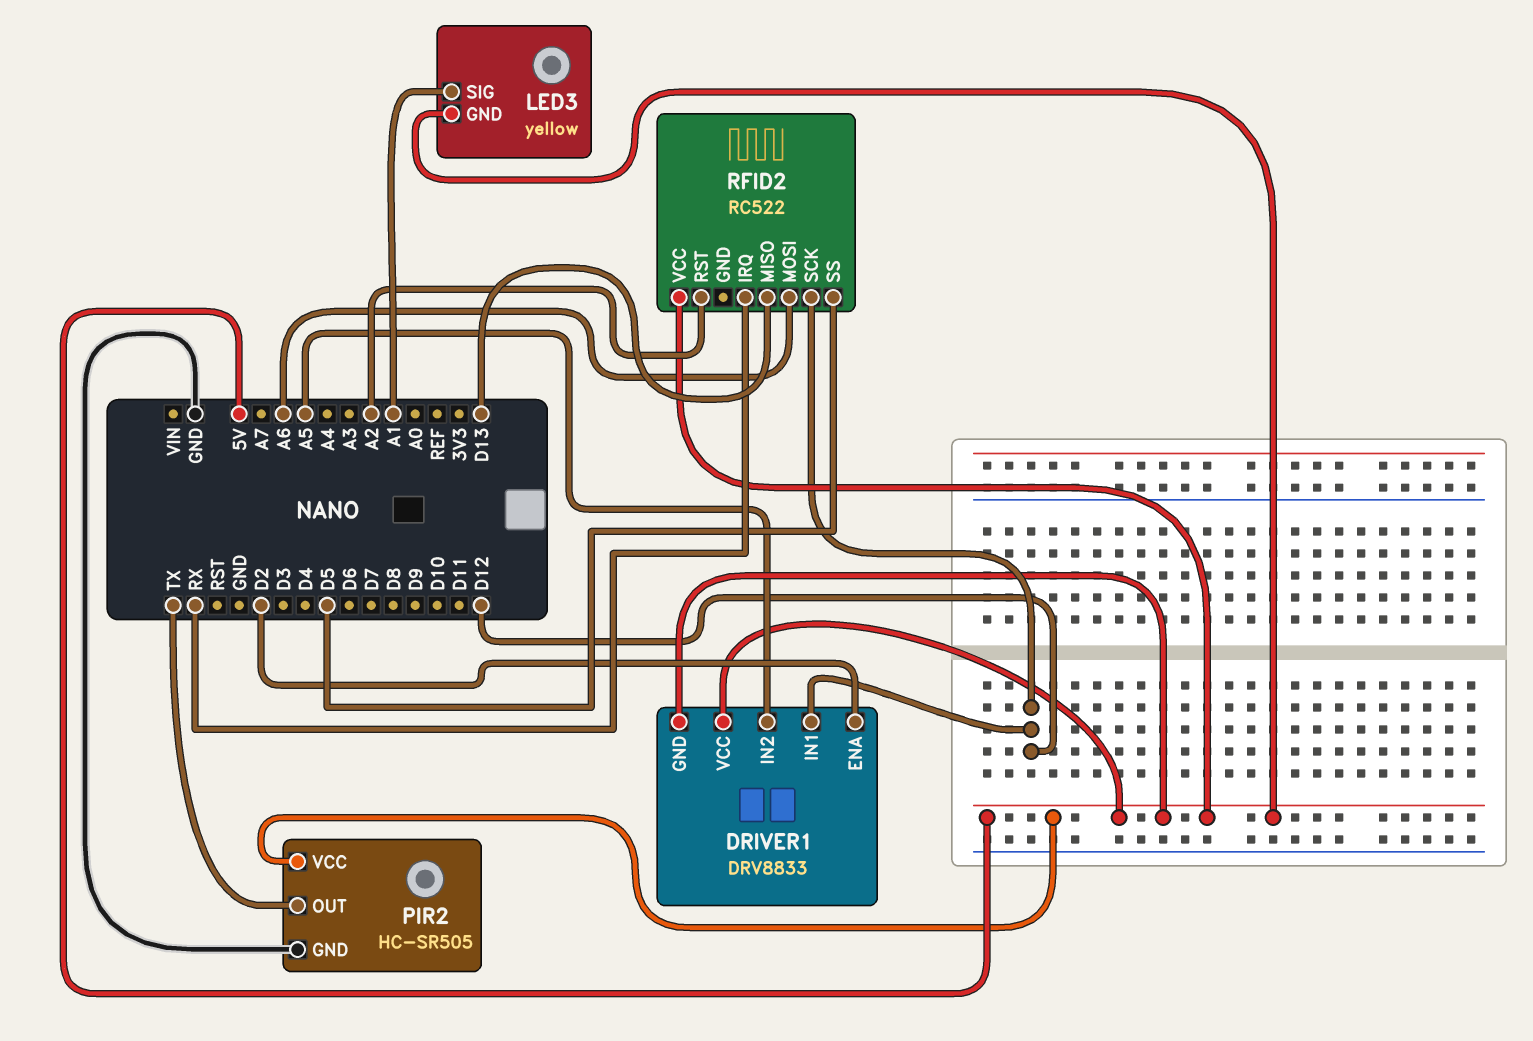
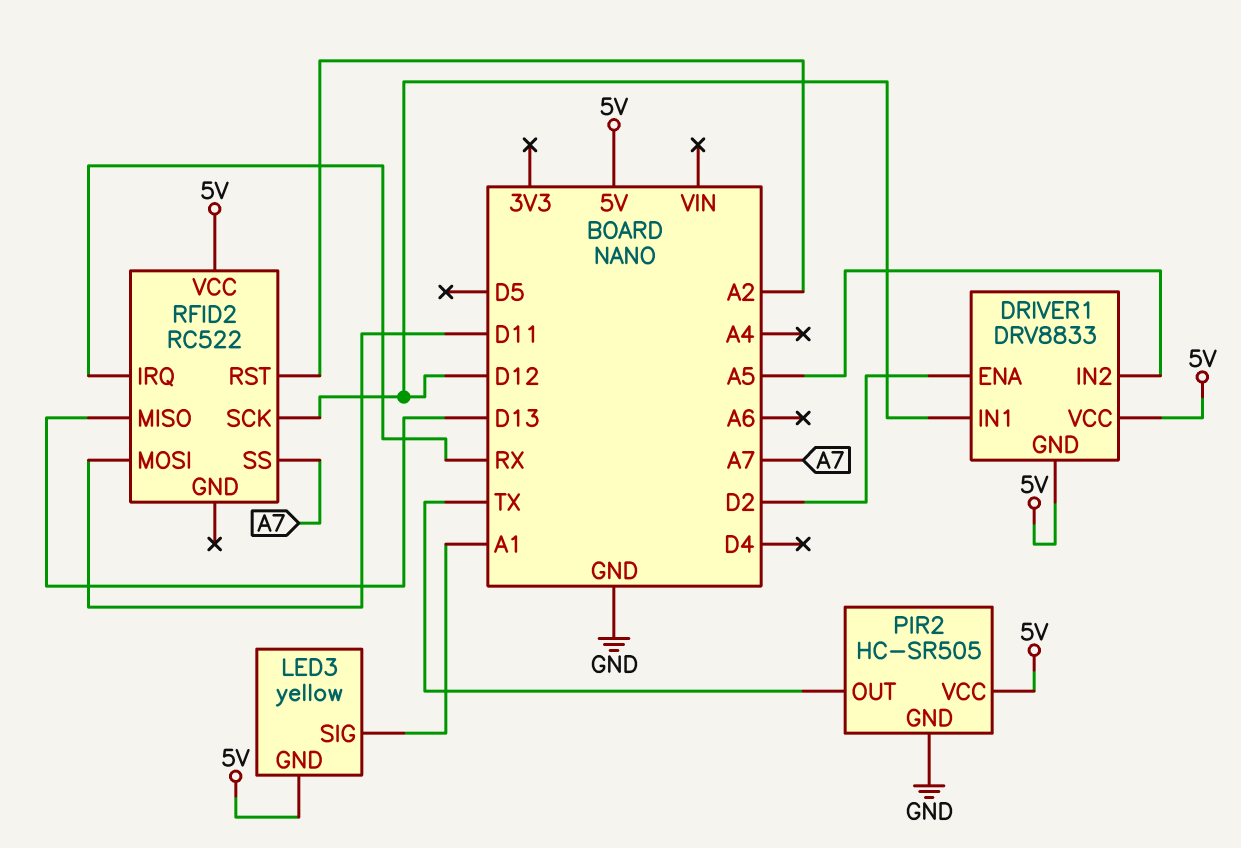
RFID2 pin MOSI: A6 -> D11
RFID2 pin SS: D5 -> A7

